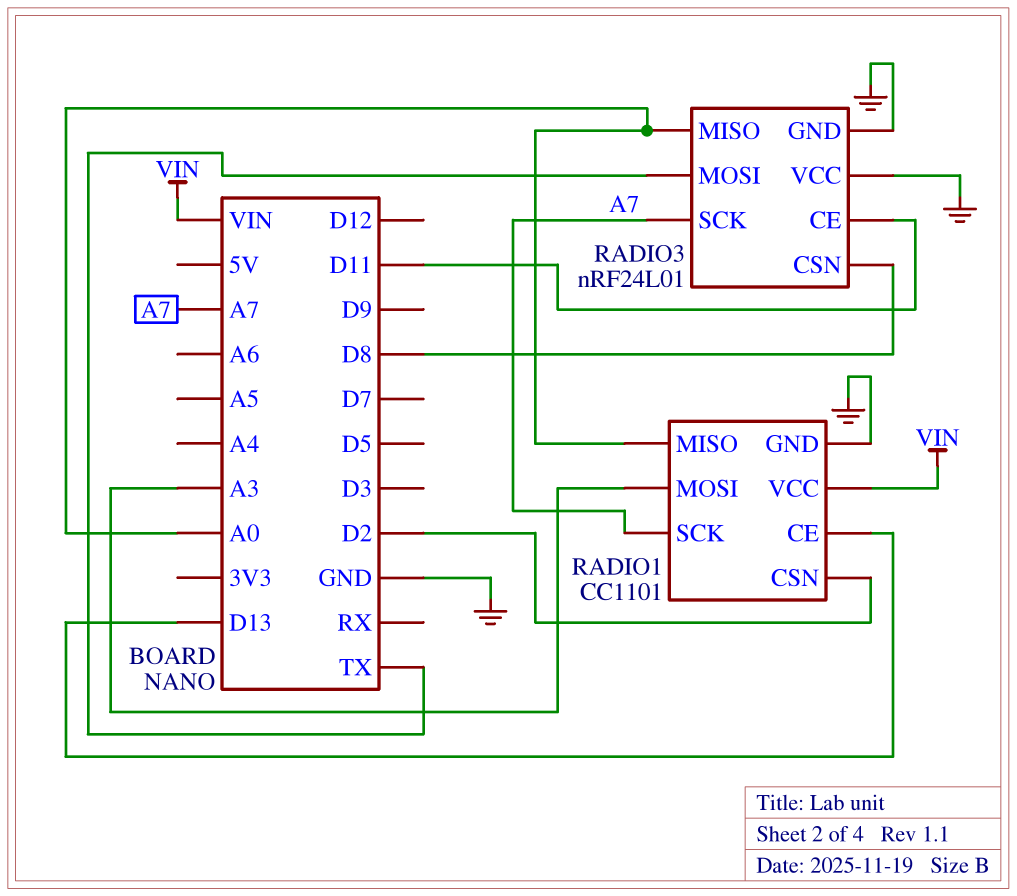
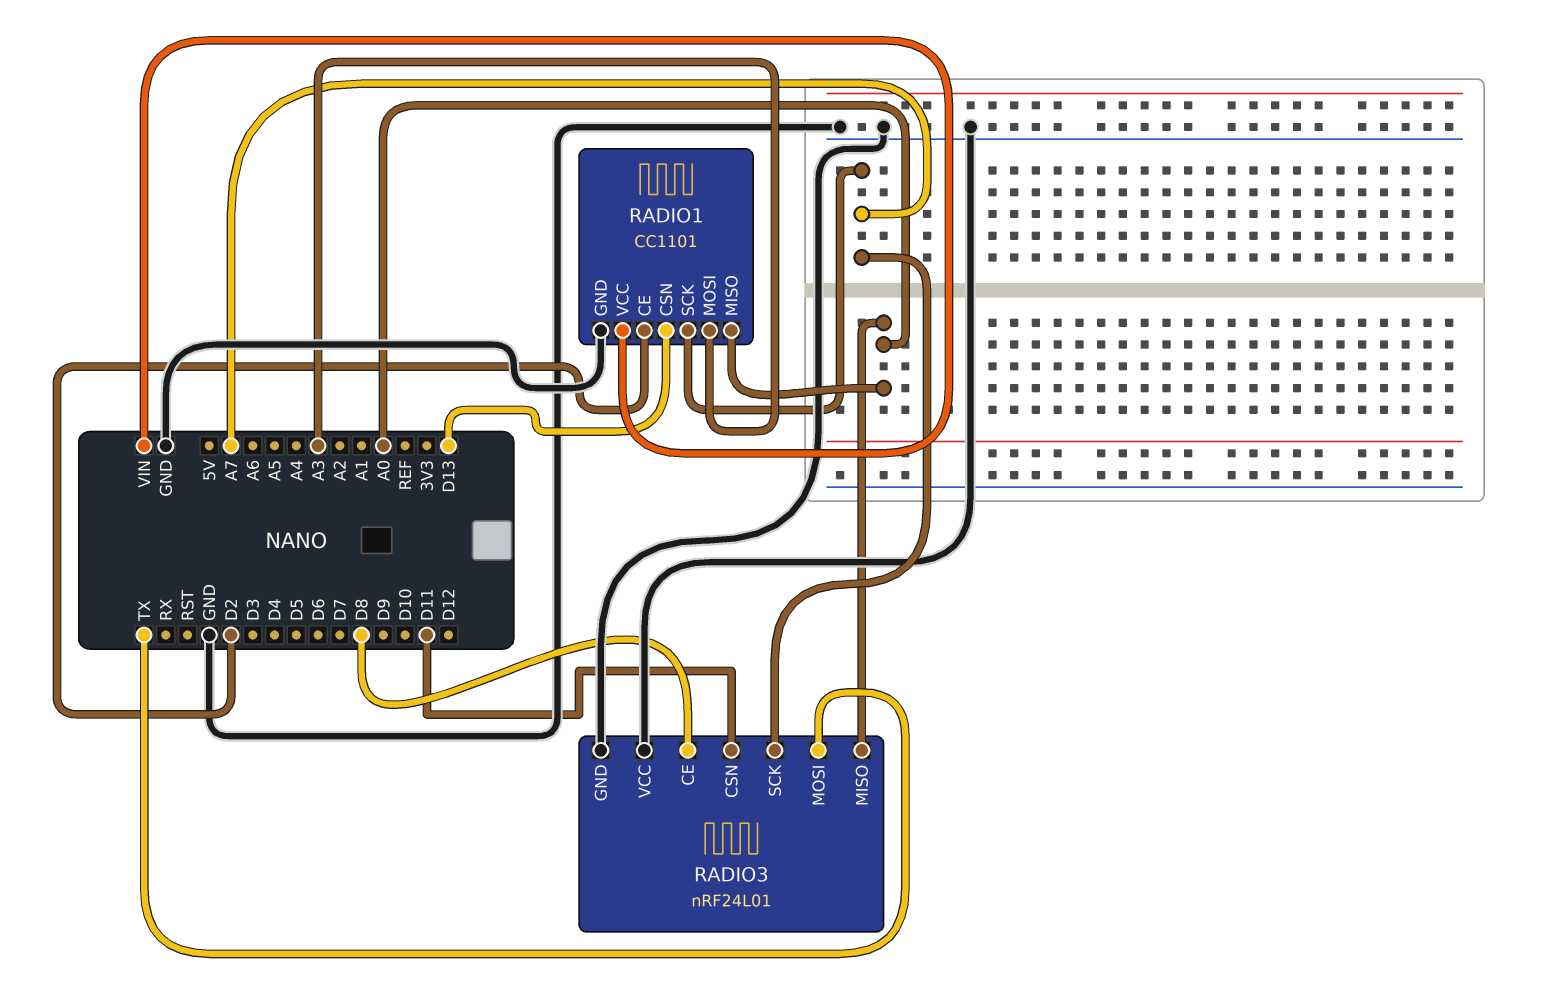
RADIO1 pin CE: D13 -> D2
RADIO1 pin CSN: D2 -> D13
RADIO3 pin CE: D11 -> D8
RADIO3 pin CSN: D8 -> D11

